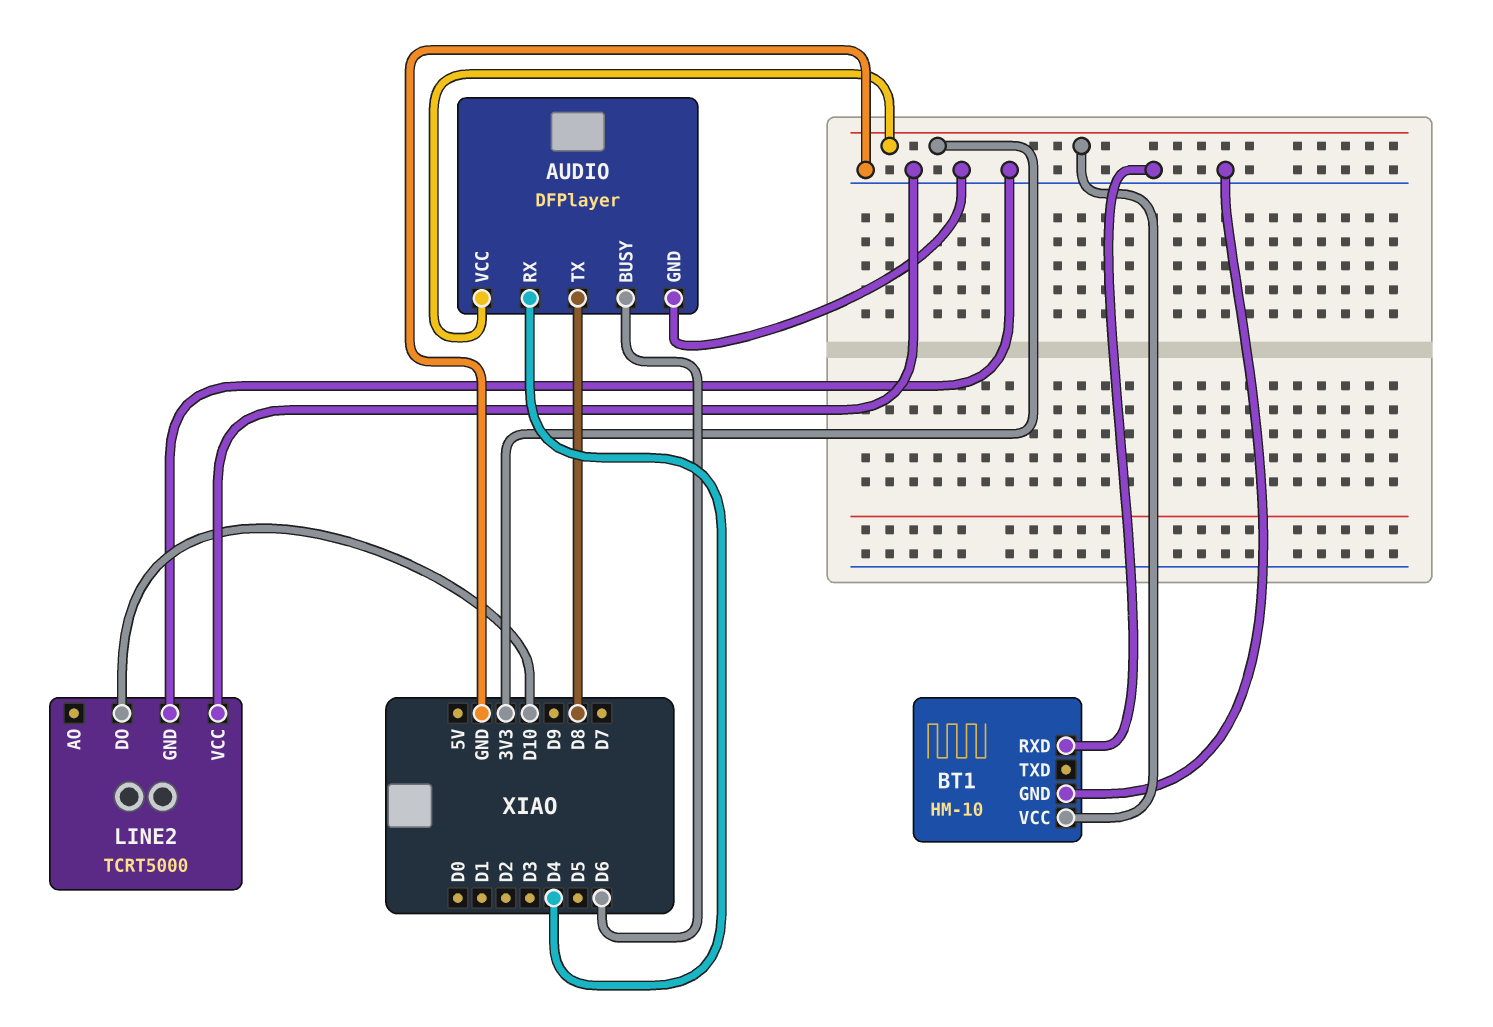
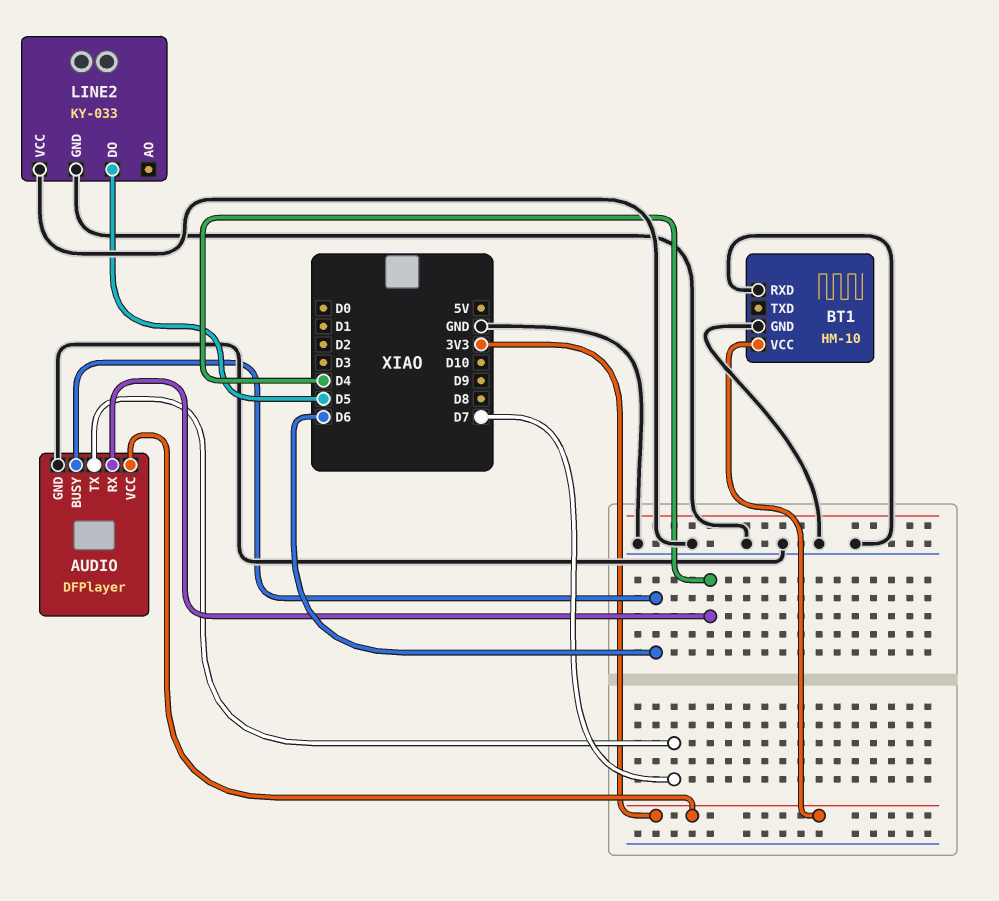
AUDIO pin TX: D8 -> D7
LINE2: TCRT5000 -> KY-033
LINE2 pin DO: D10 -> D5

